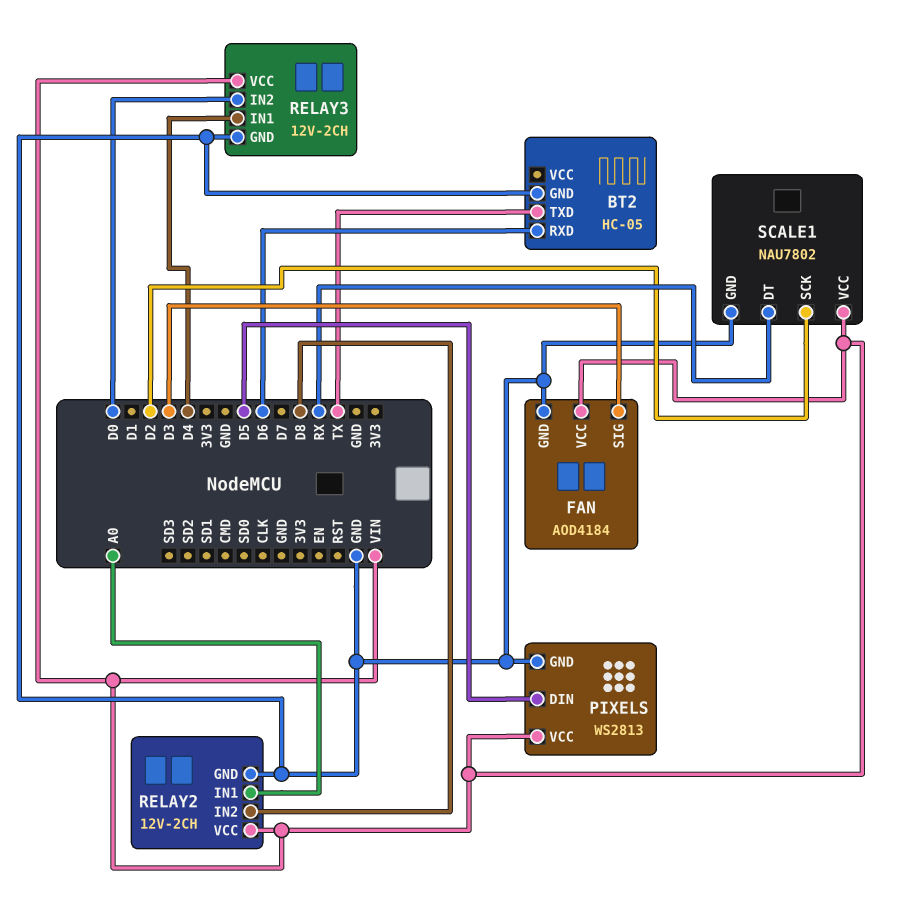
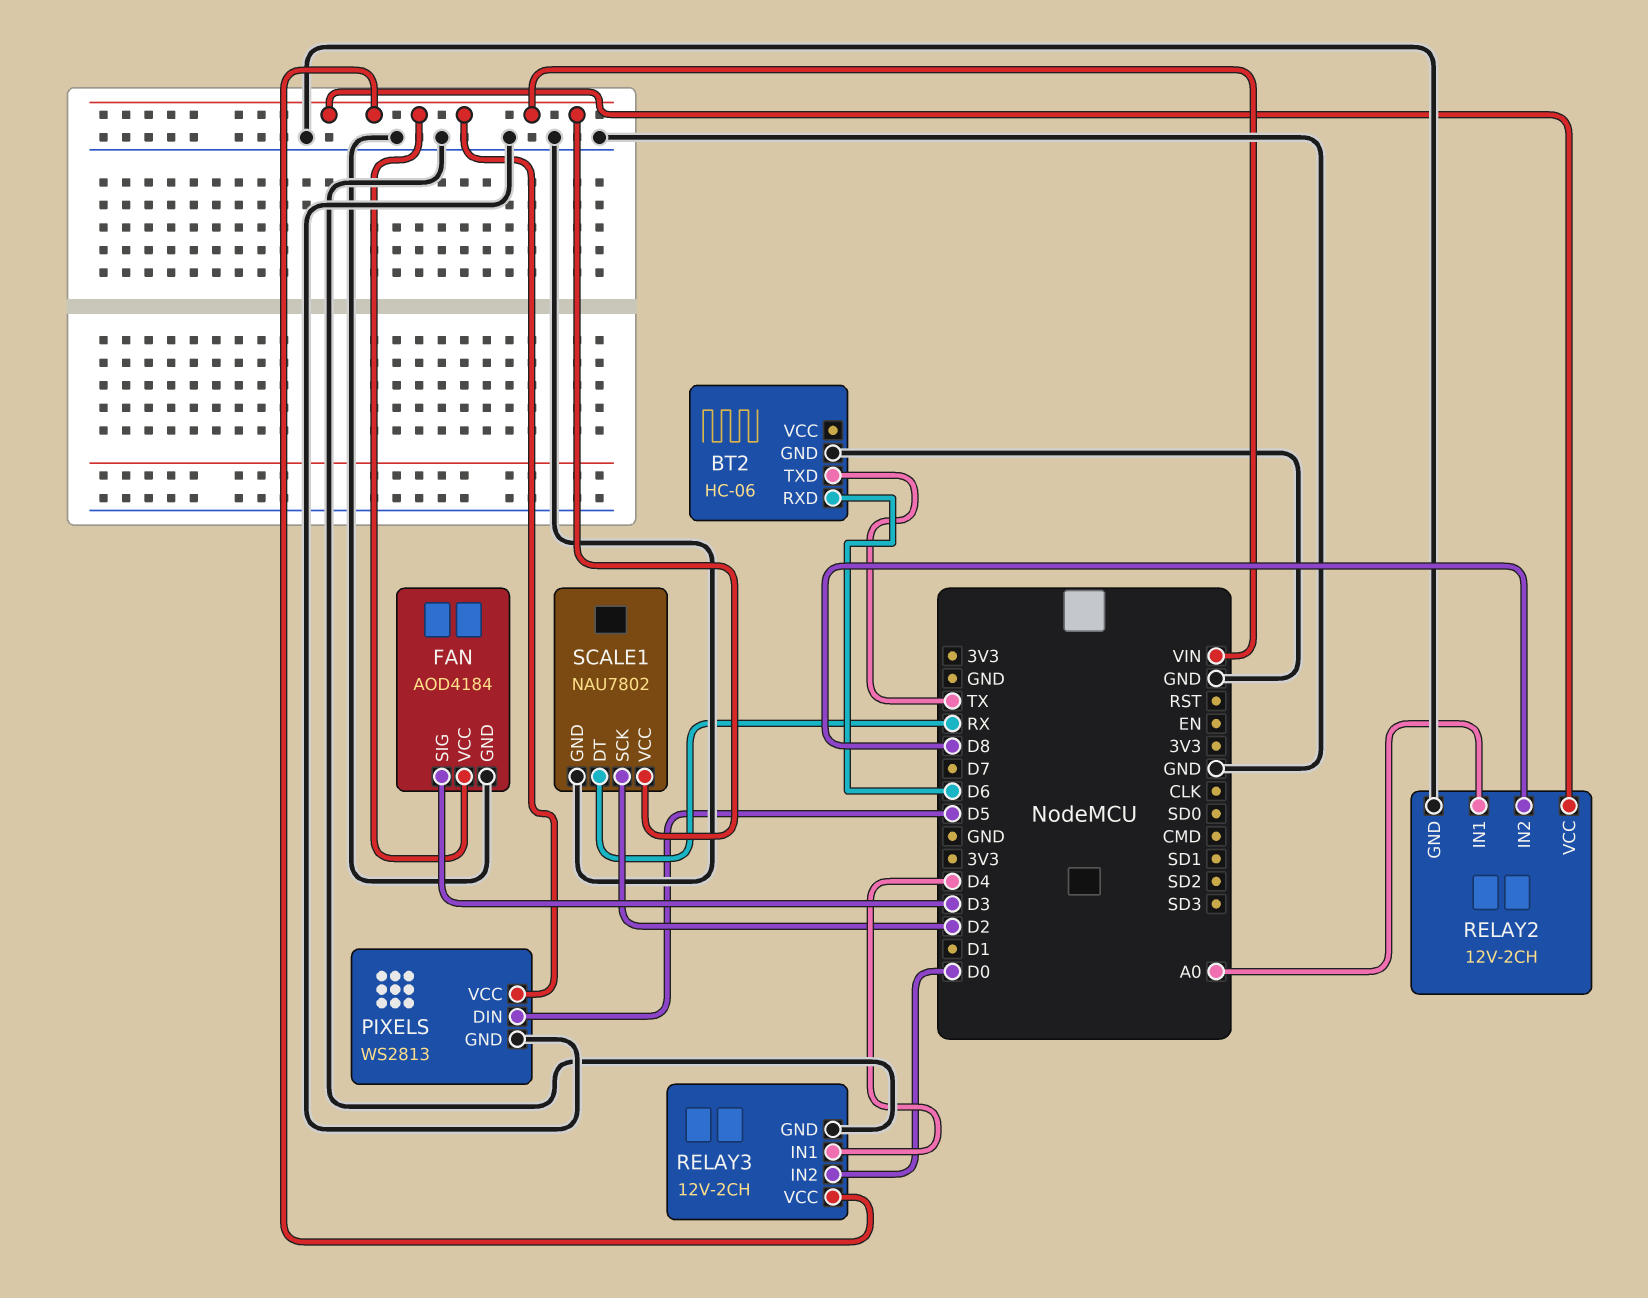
BT2: HC-05 -> HC-06

